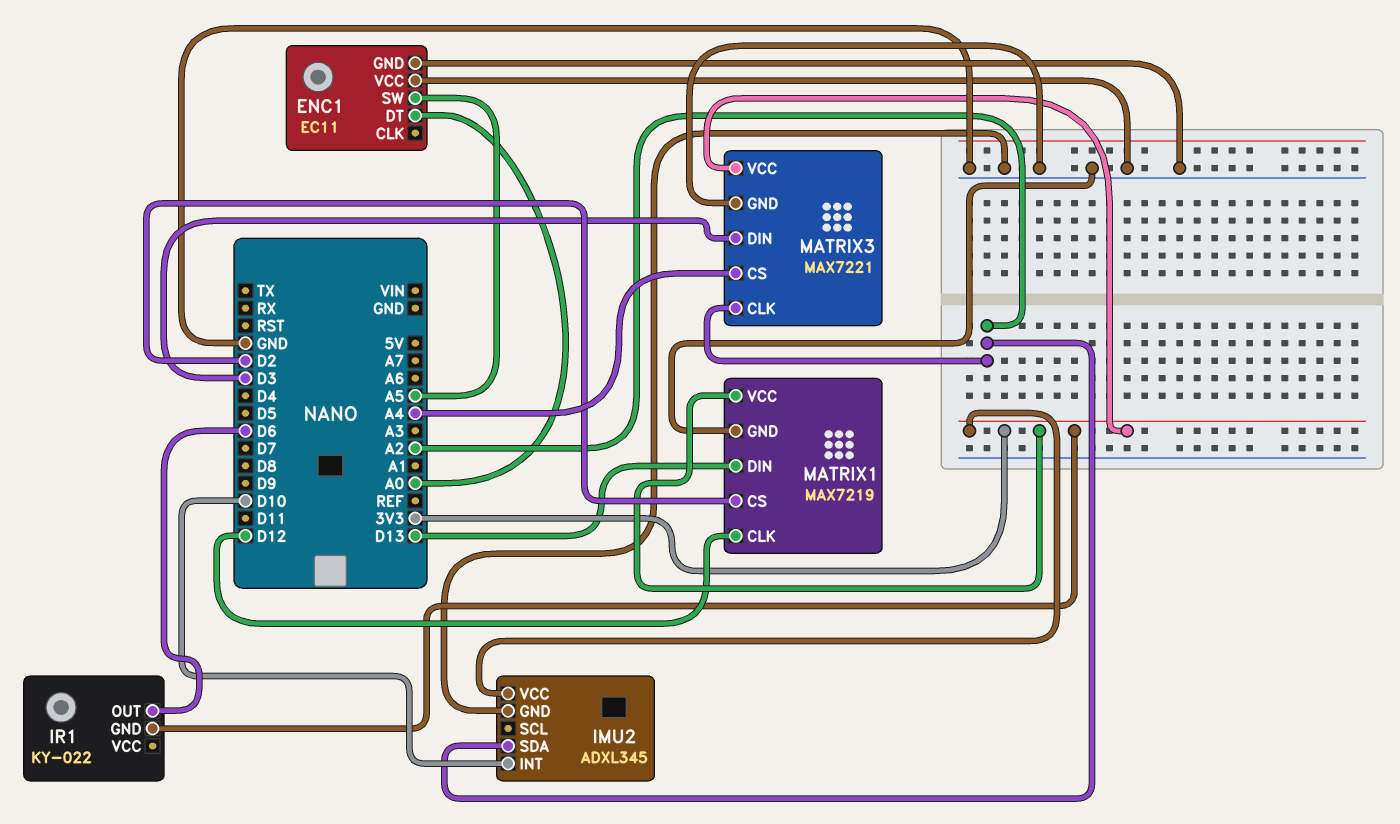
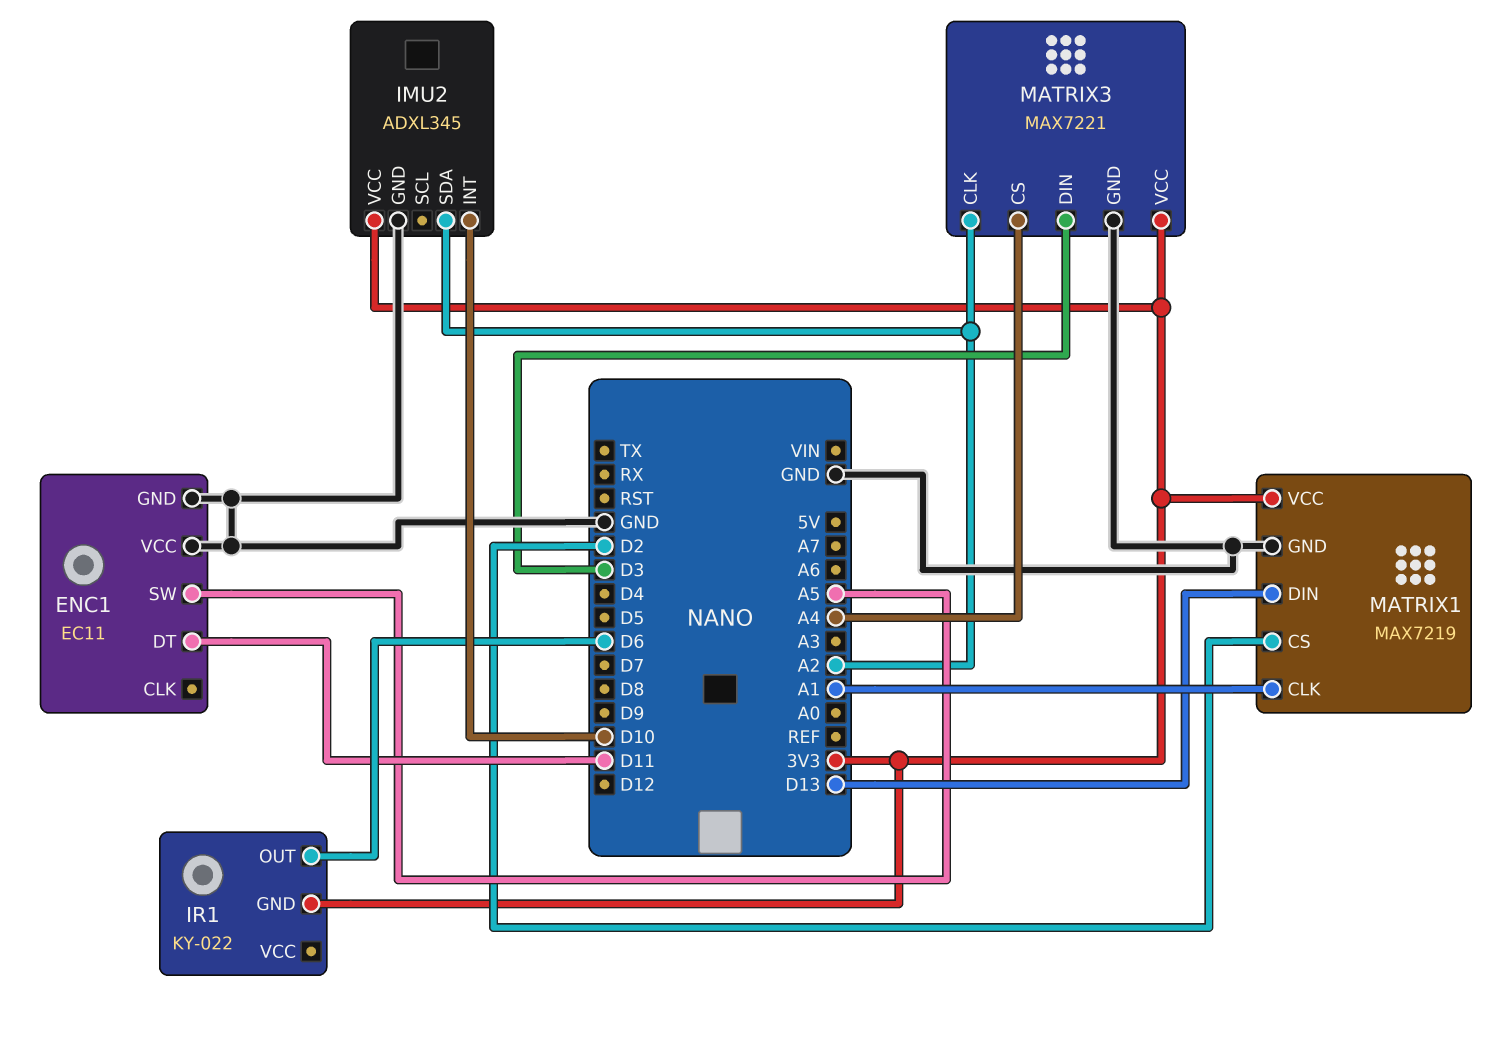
ENC1 pin DT: A0 -> D11
MATRIX1 pin CLK: D12 -> A1

